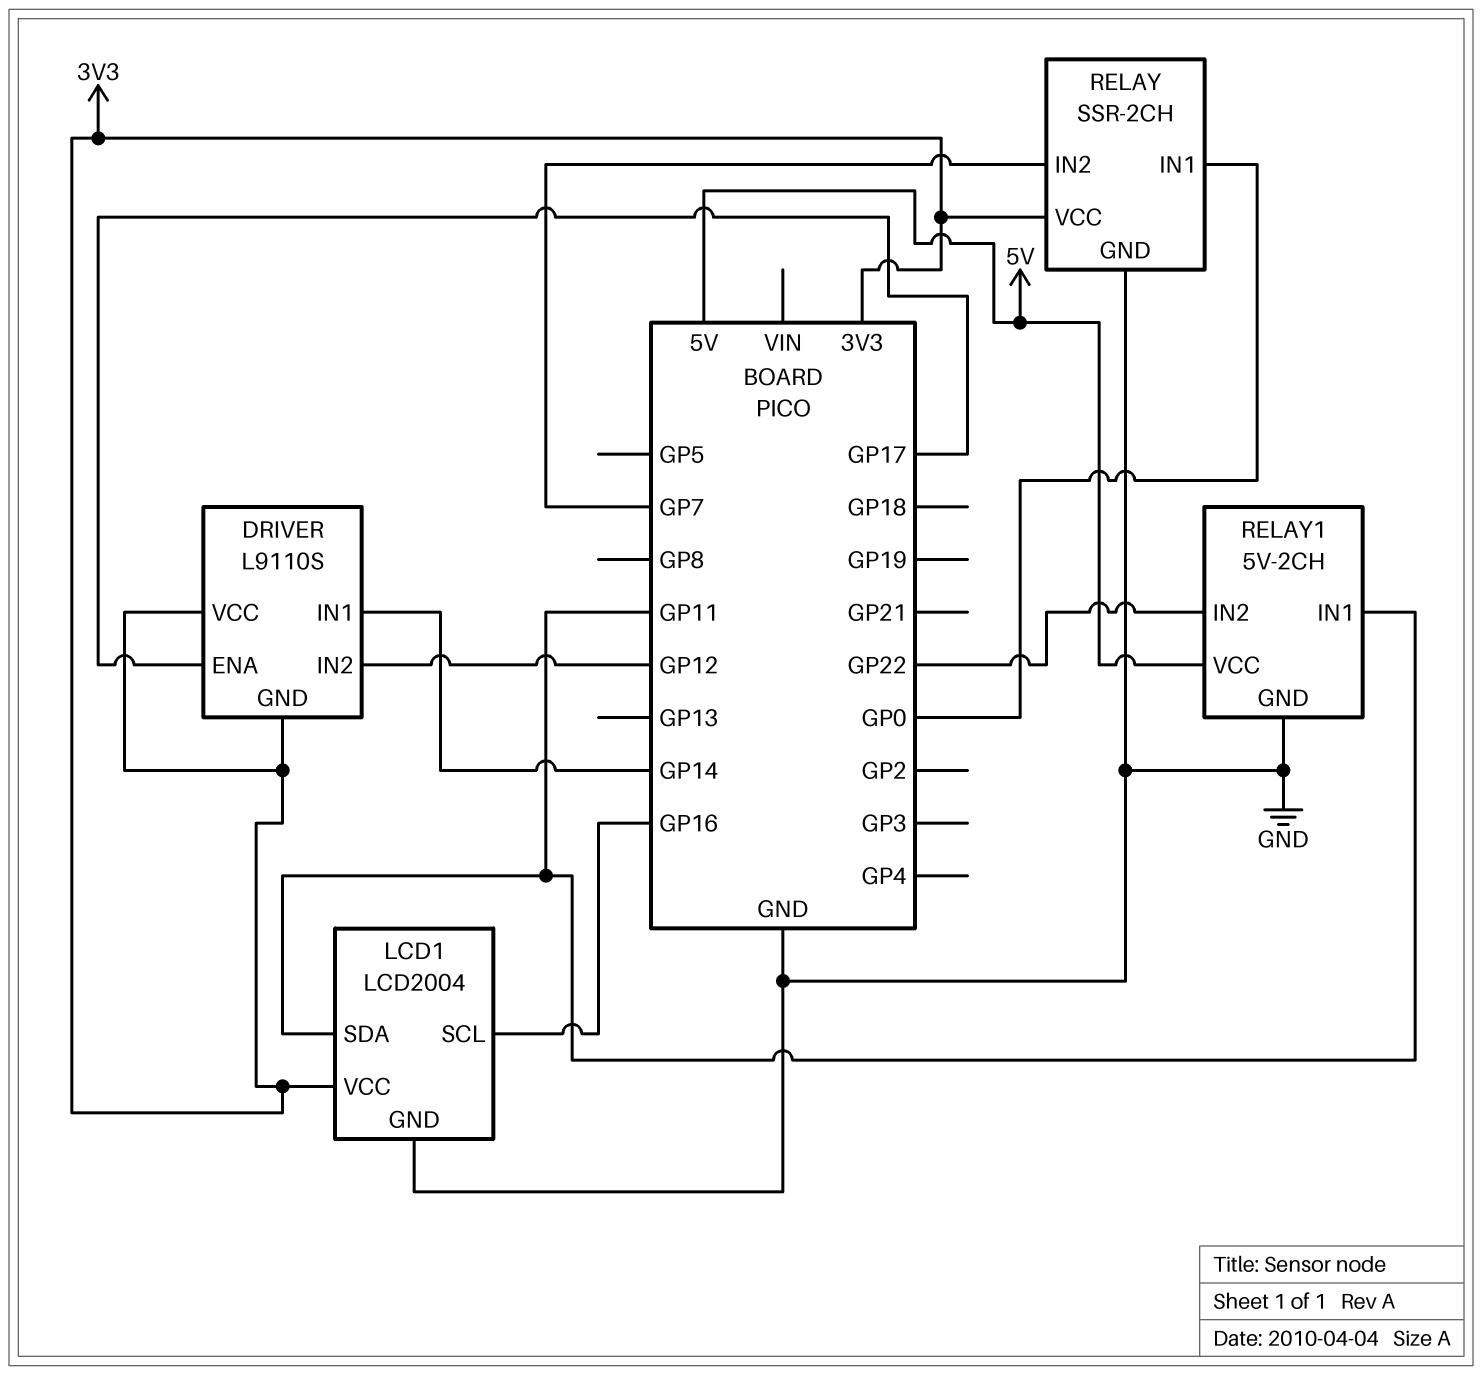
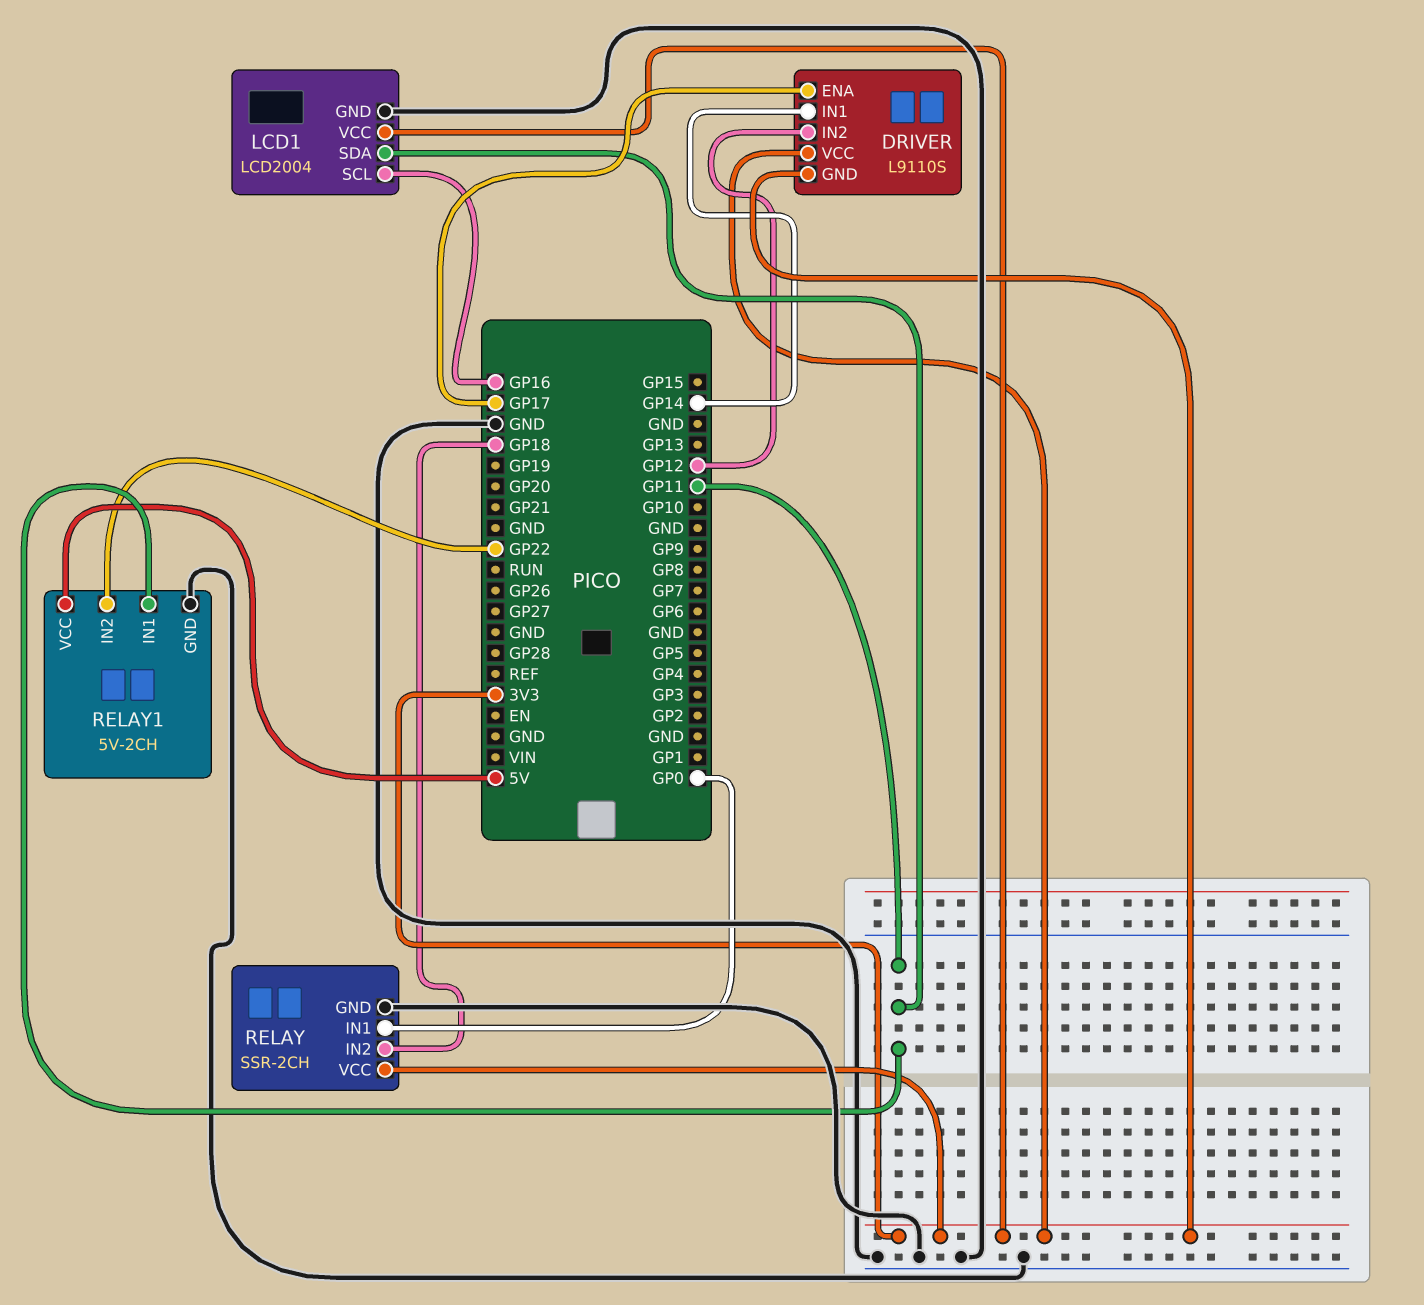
RELAY pin IN2: GP7 -> GP18

